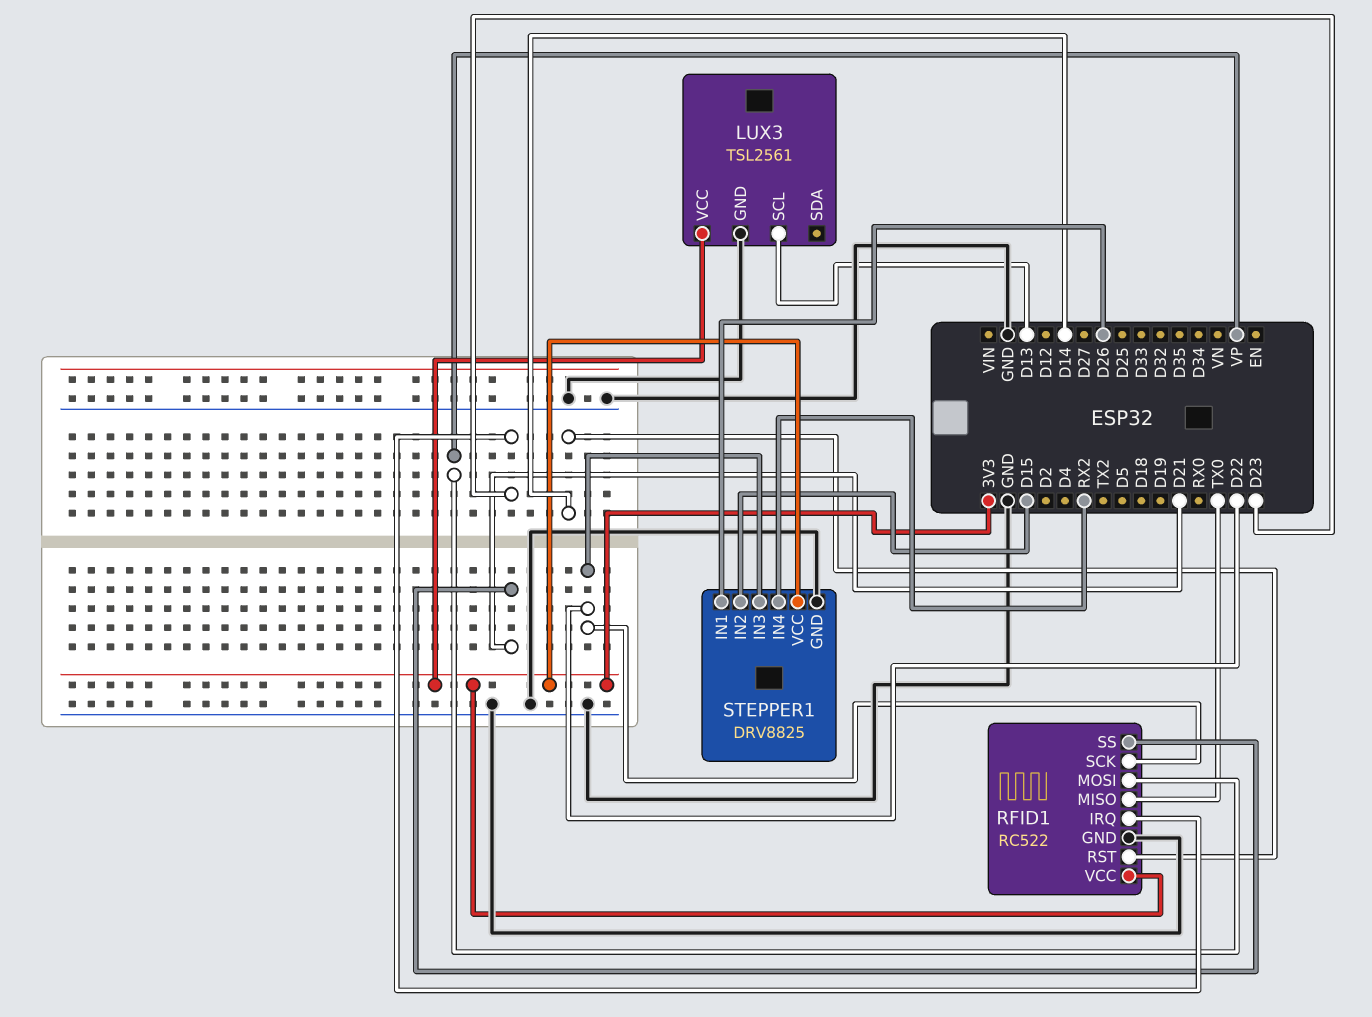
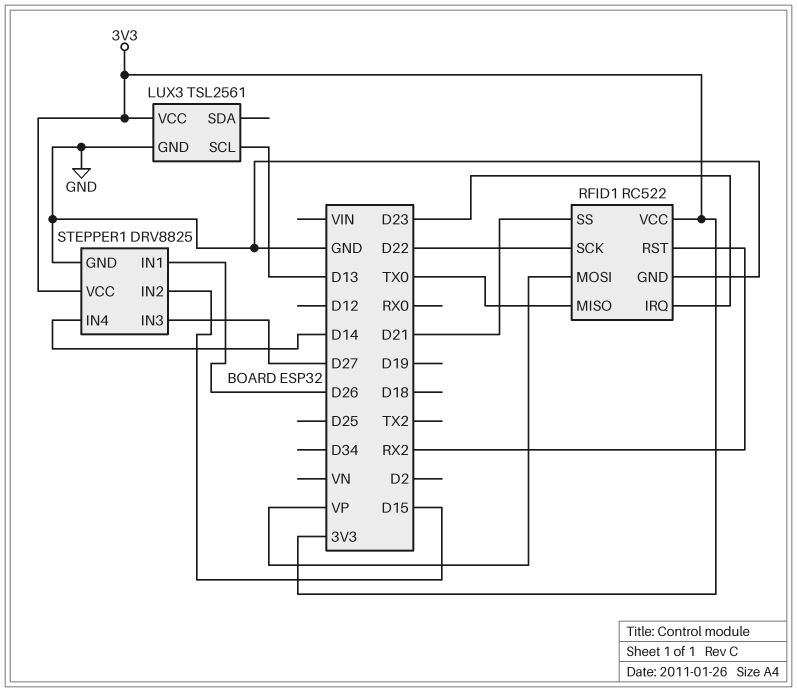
RFID1 pin RST: D14 -> RX2
STEPPER1 pin IN3: D22 -> D27
STEPPER1 pin IN4: RX2 -> D14

